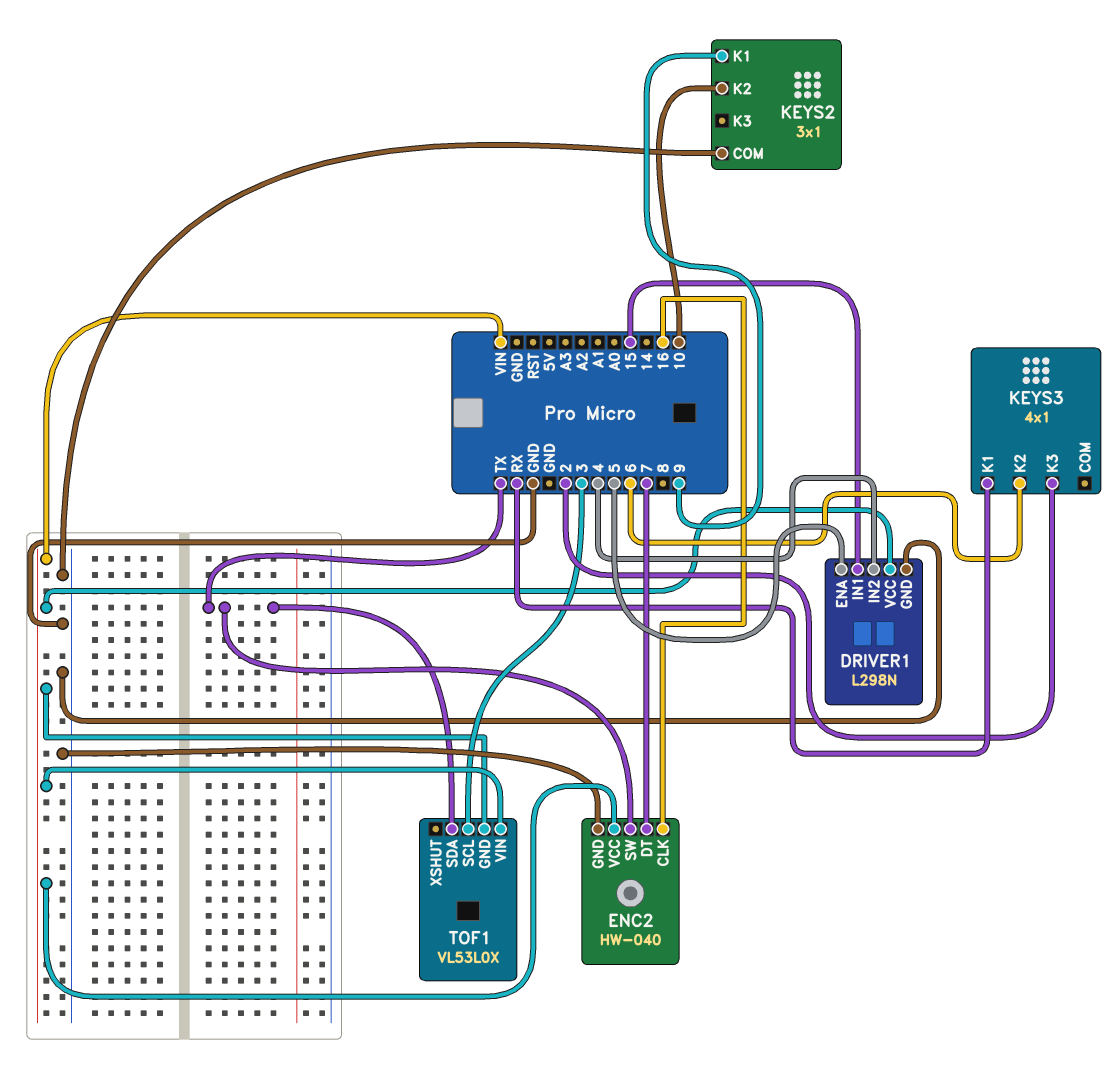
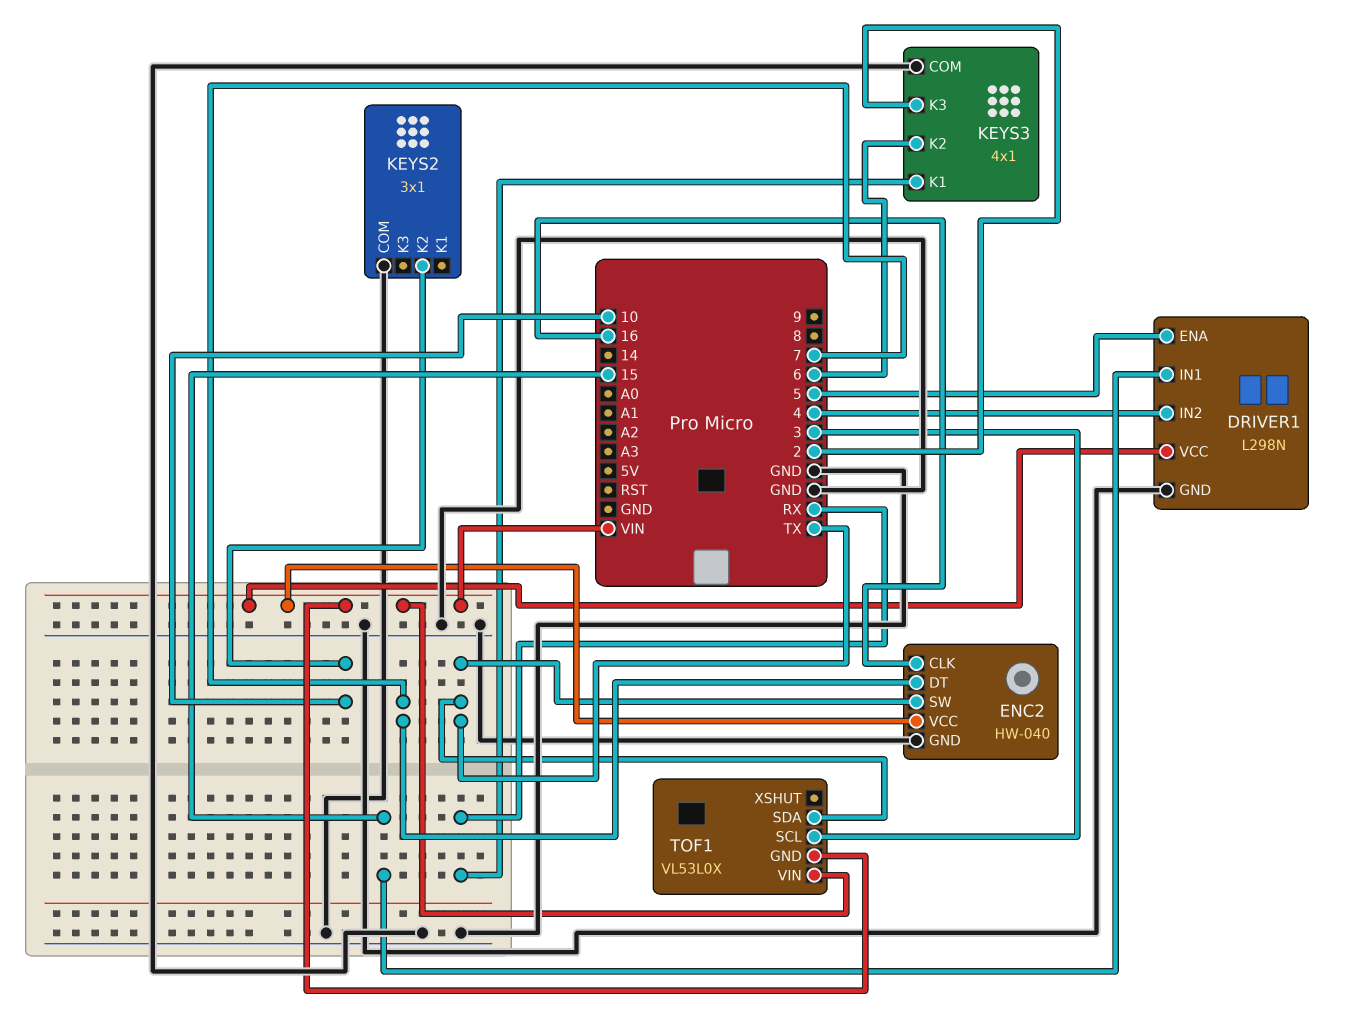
KEYS2 pin K1: 9 -> none
KEYS3 pin COM: none -> GND

